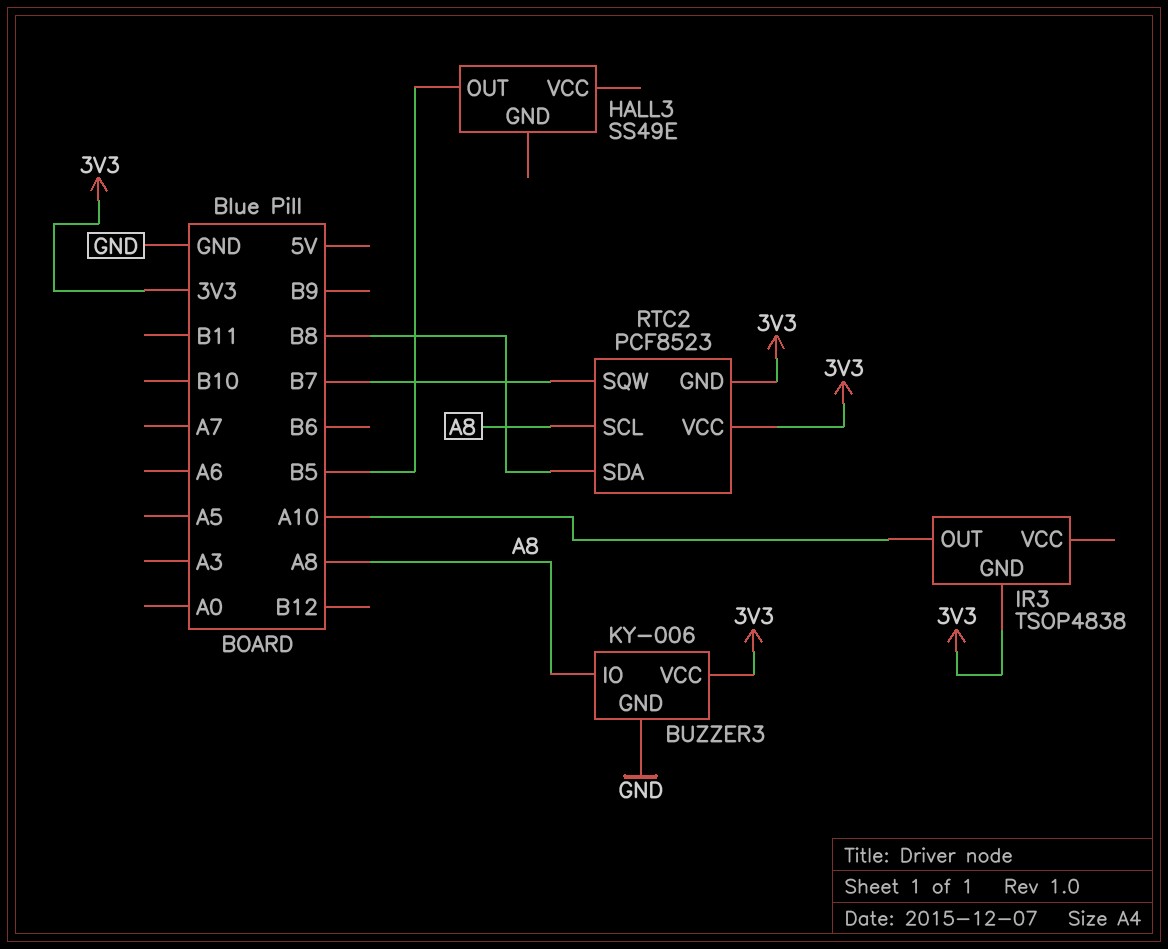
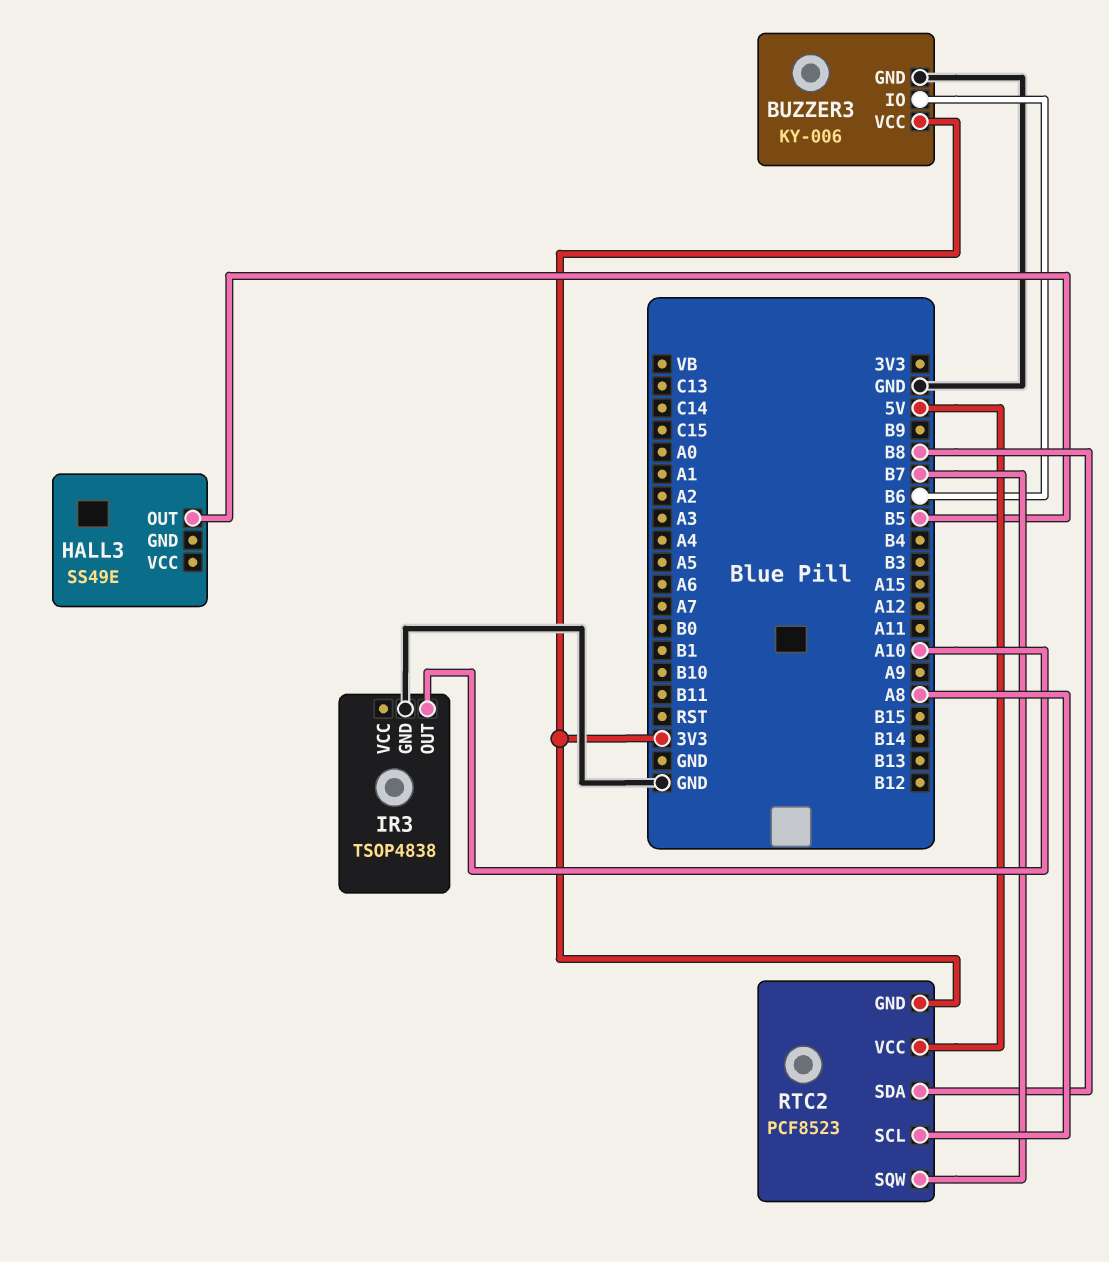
BUZZER3 pin IO: A8 -> B6
IR3 pin GND: 3V3 -> GND
RTC2 pin VCC: 3V3 -> 5V

